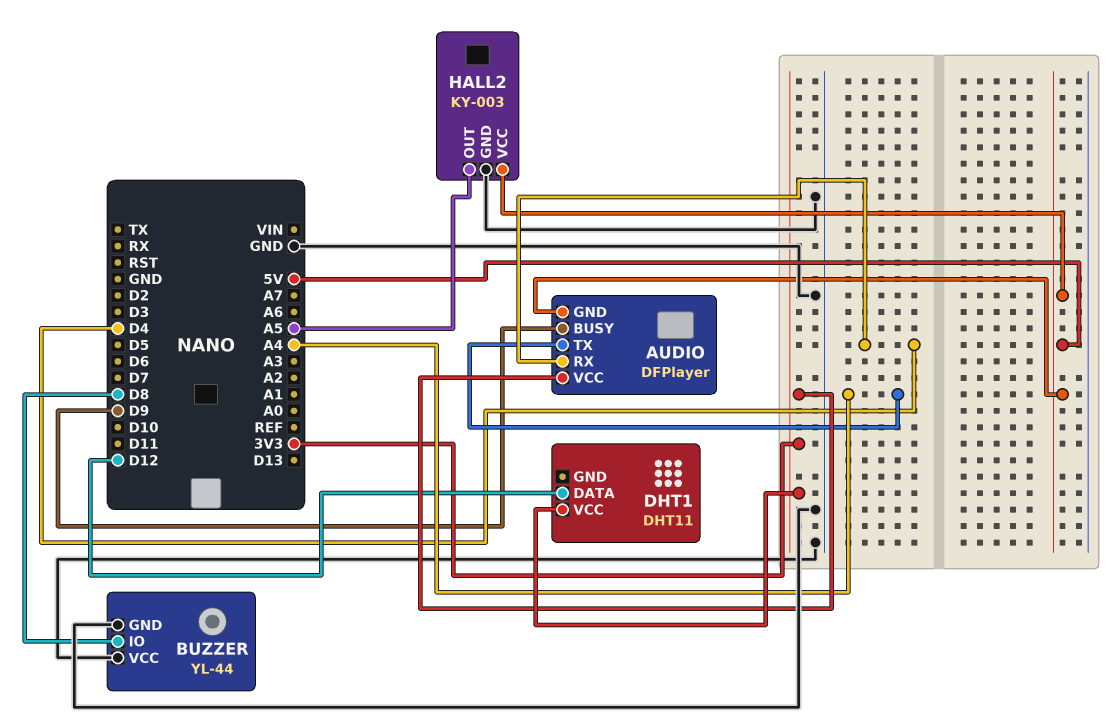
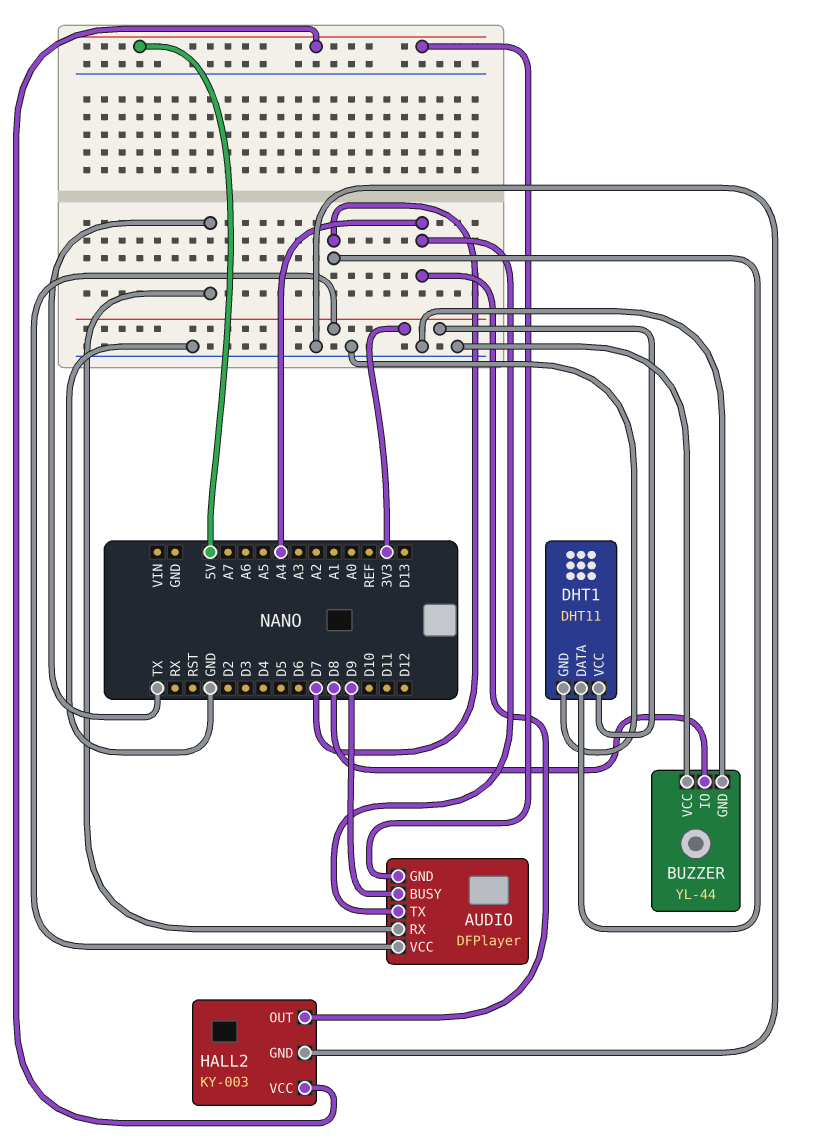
AUDIO pin RX: D4 -> TX
DHT1 pin DATA: D12 -> D7
DHT1 pin GND: none -> GND
HALL2 pin OUT: A5 -> A4

